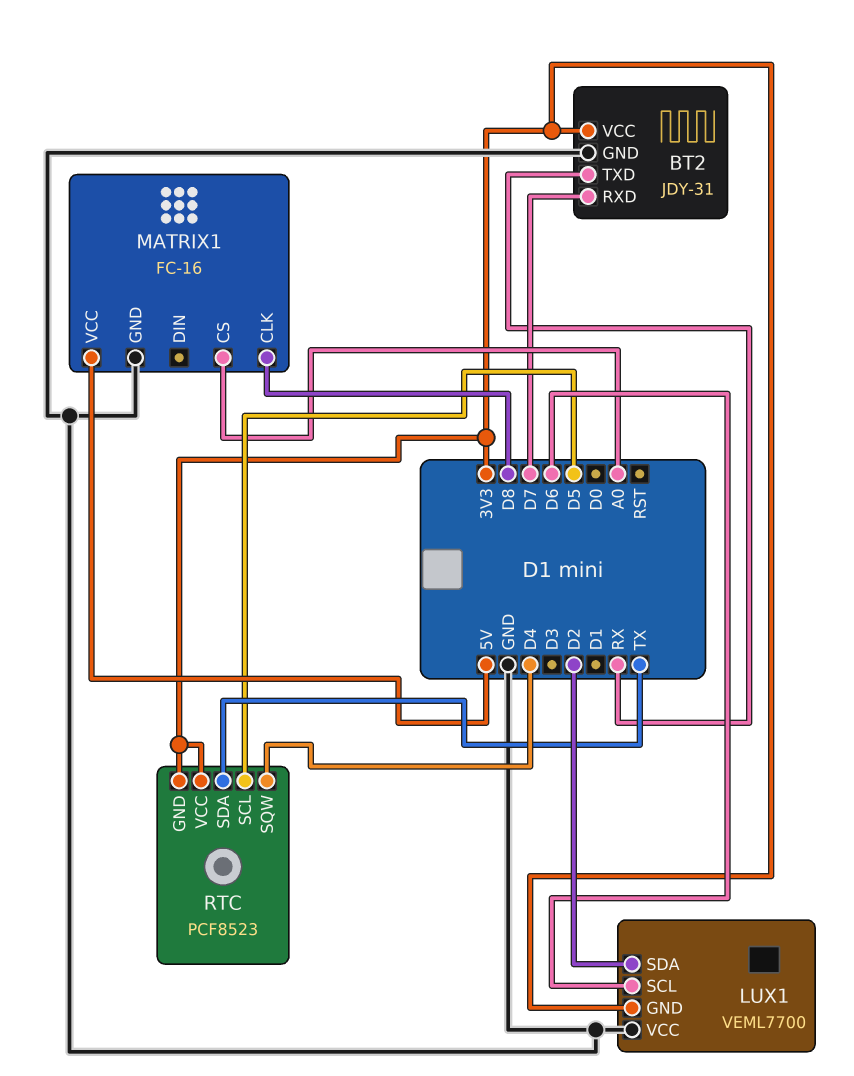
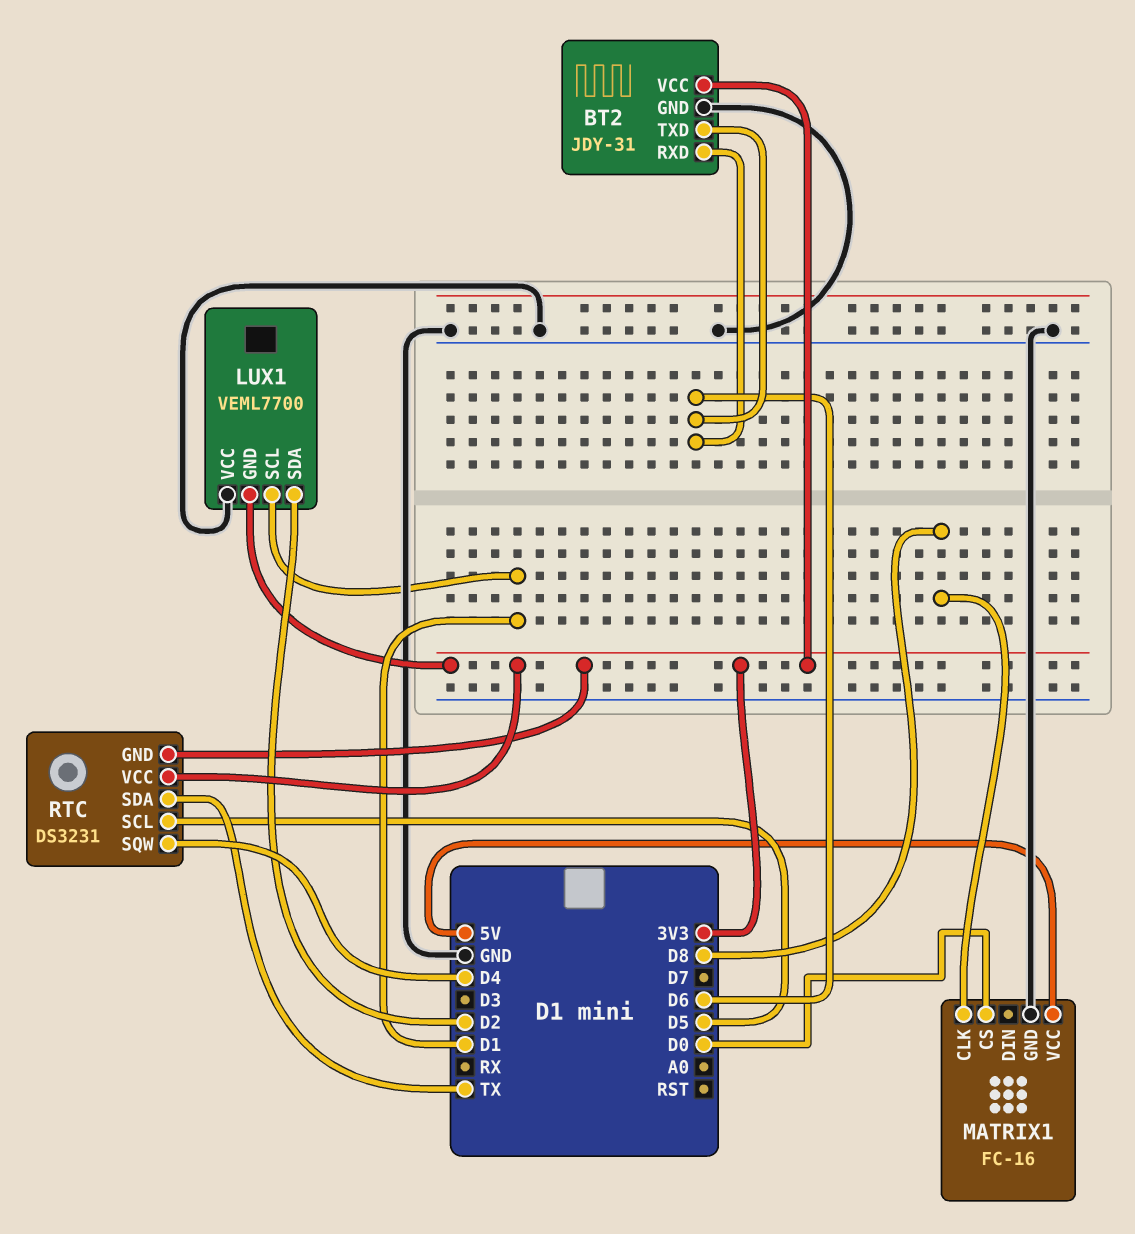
BT2 pin RXD: D7 -> D6
BT2 pin TXD: RX -> D6
LUX1 pin SCL: D6 -> D1
MATRIX1 pin CS: A0 -> D0
RTC: PCF8523 -> DS3231

